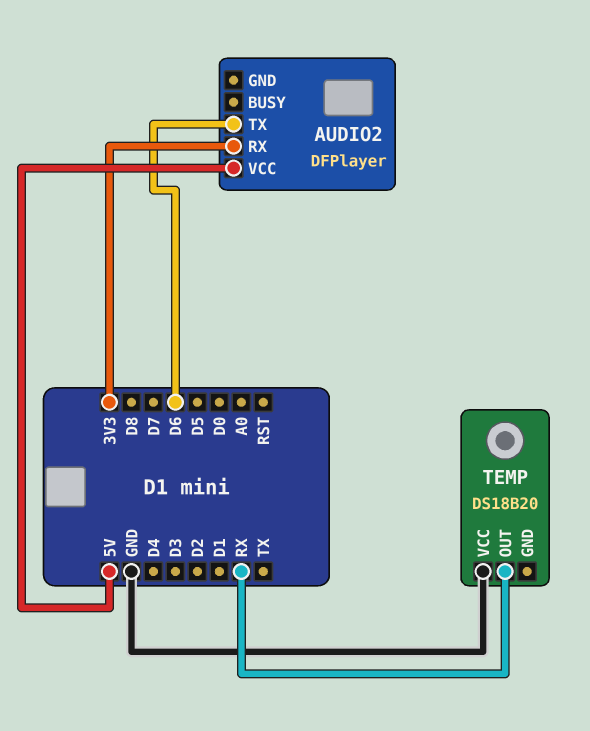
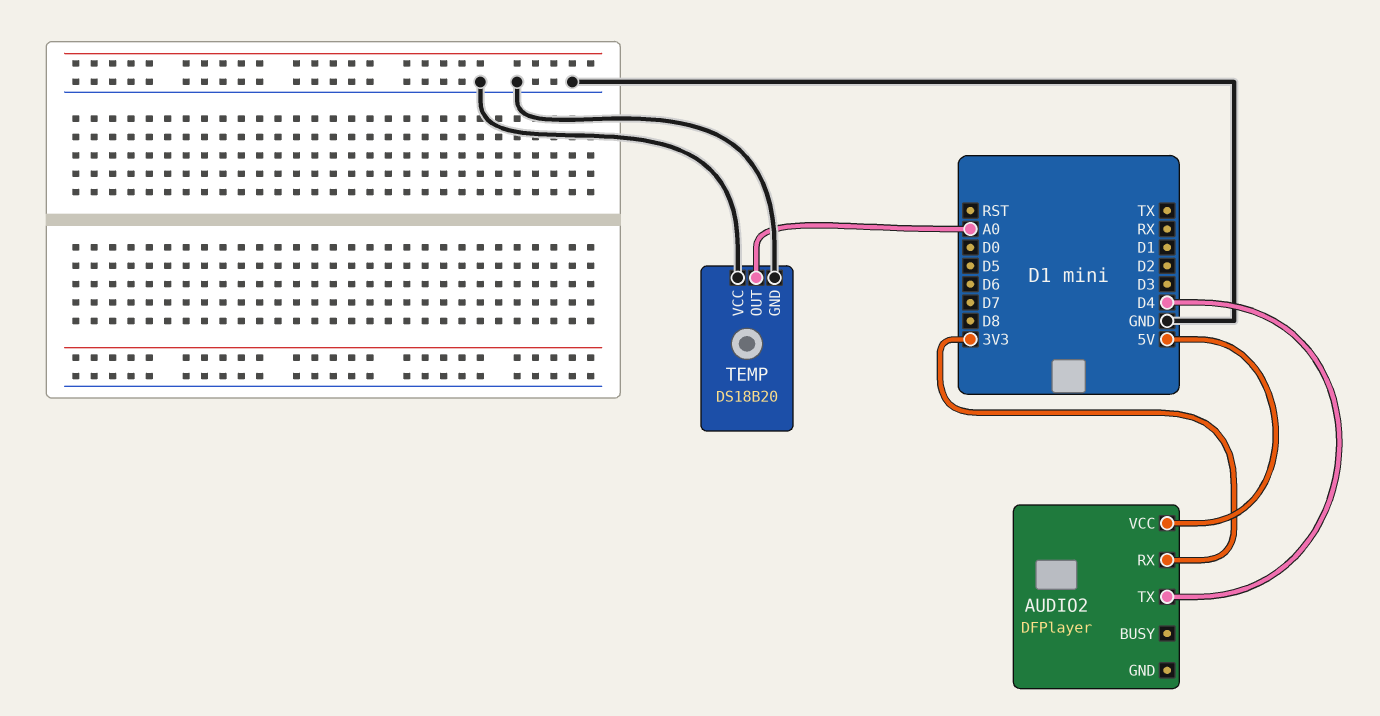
AUDIO2 pin TX: D6 -> D4
TEMP pin GND: none -> GND
TEMP pin OUT: RX -> A0

